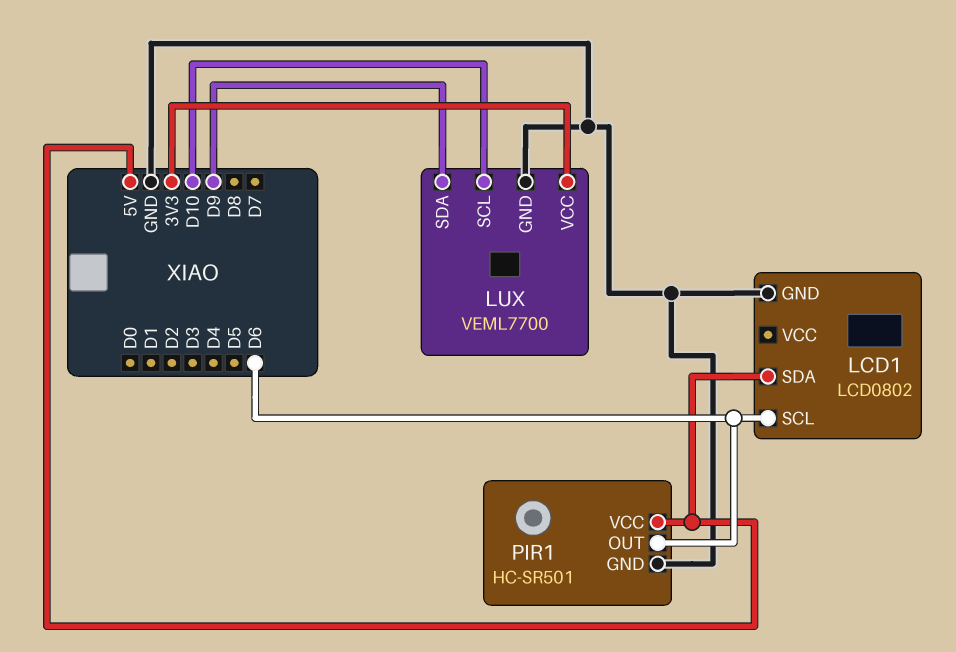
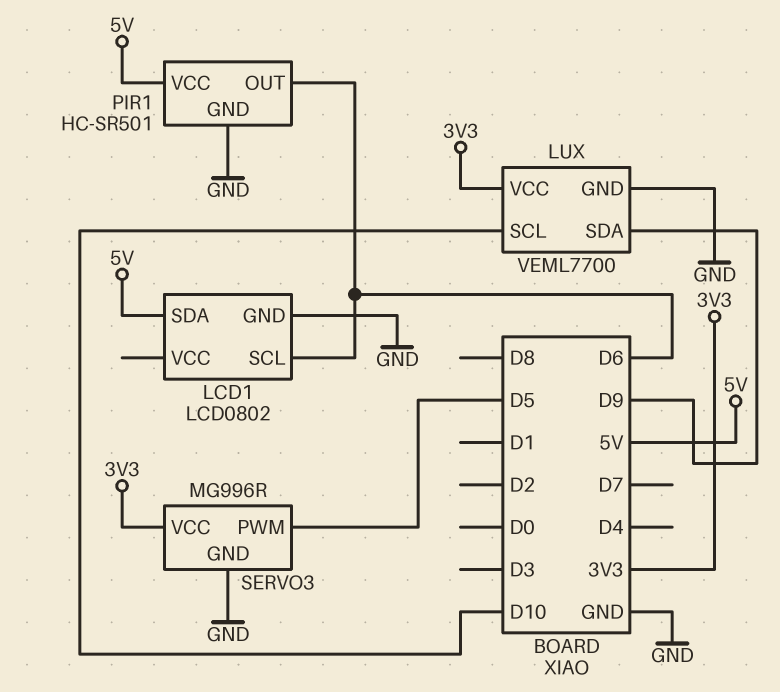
SERVO3: none -> MG996R
SERVO3 pin GND: none -> GND
SERVO3 pin PWM: none -> D5
SERVO3 pin VCC: none -> 3V3

